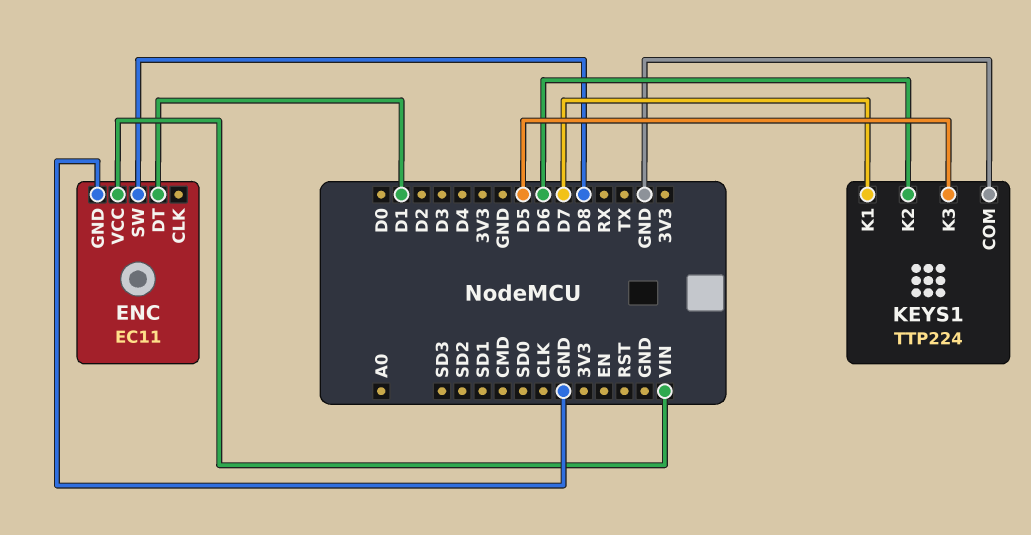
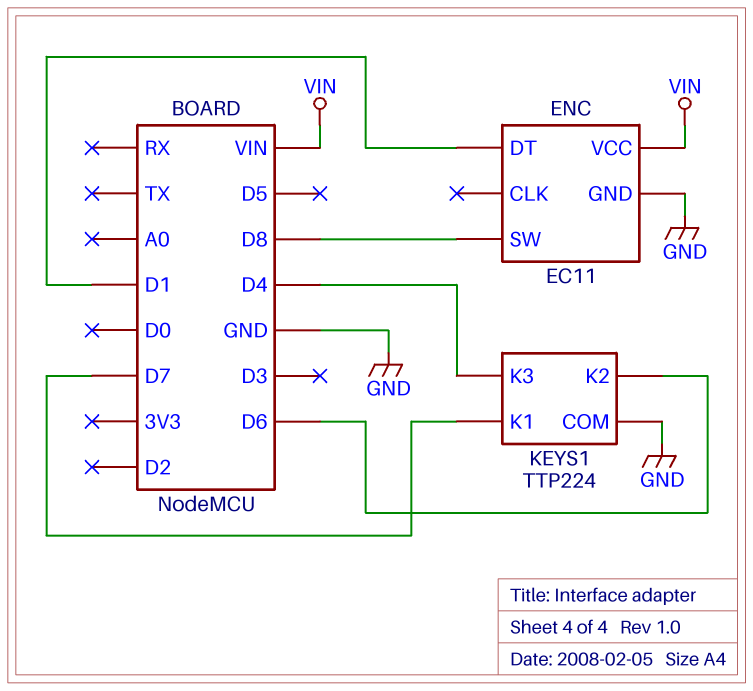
KEYS1 pin K3: D5 -> D4

